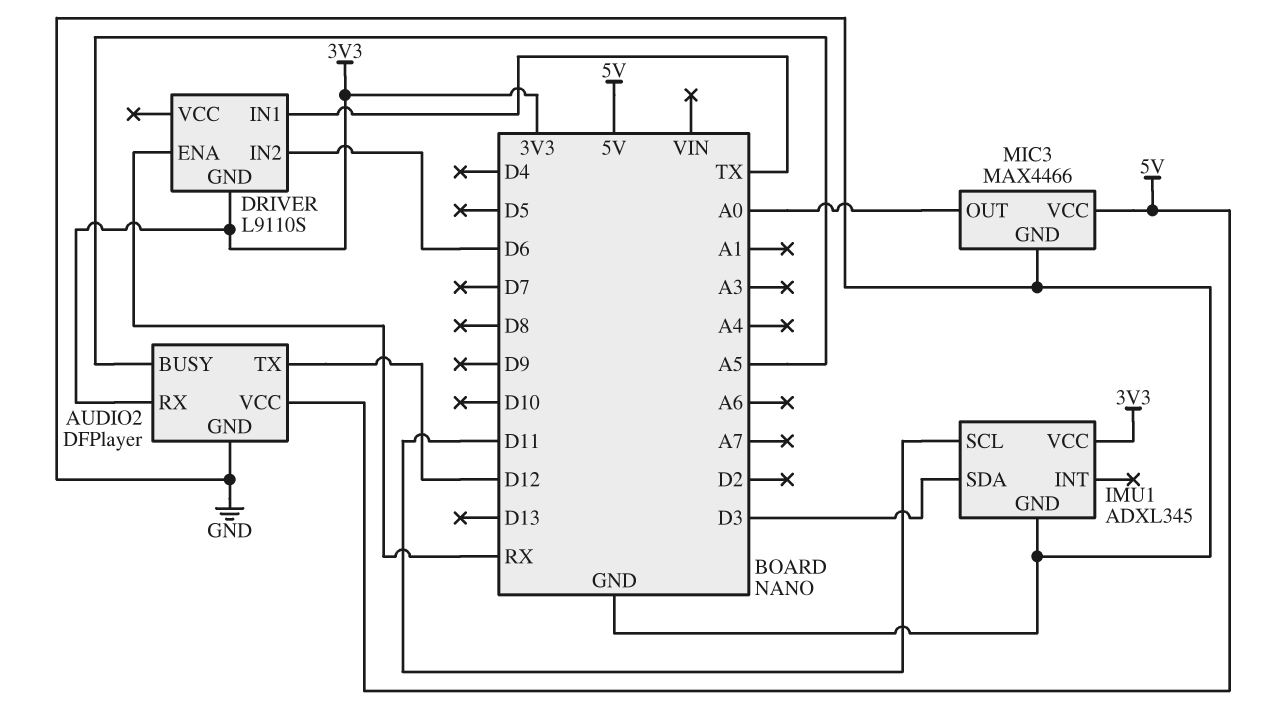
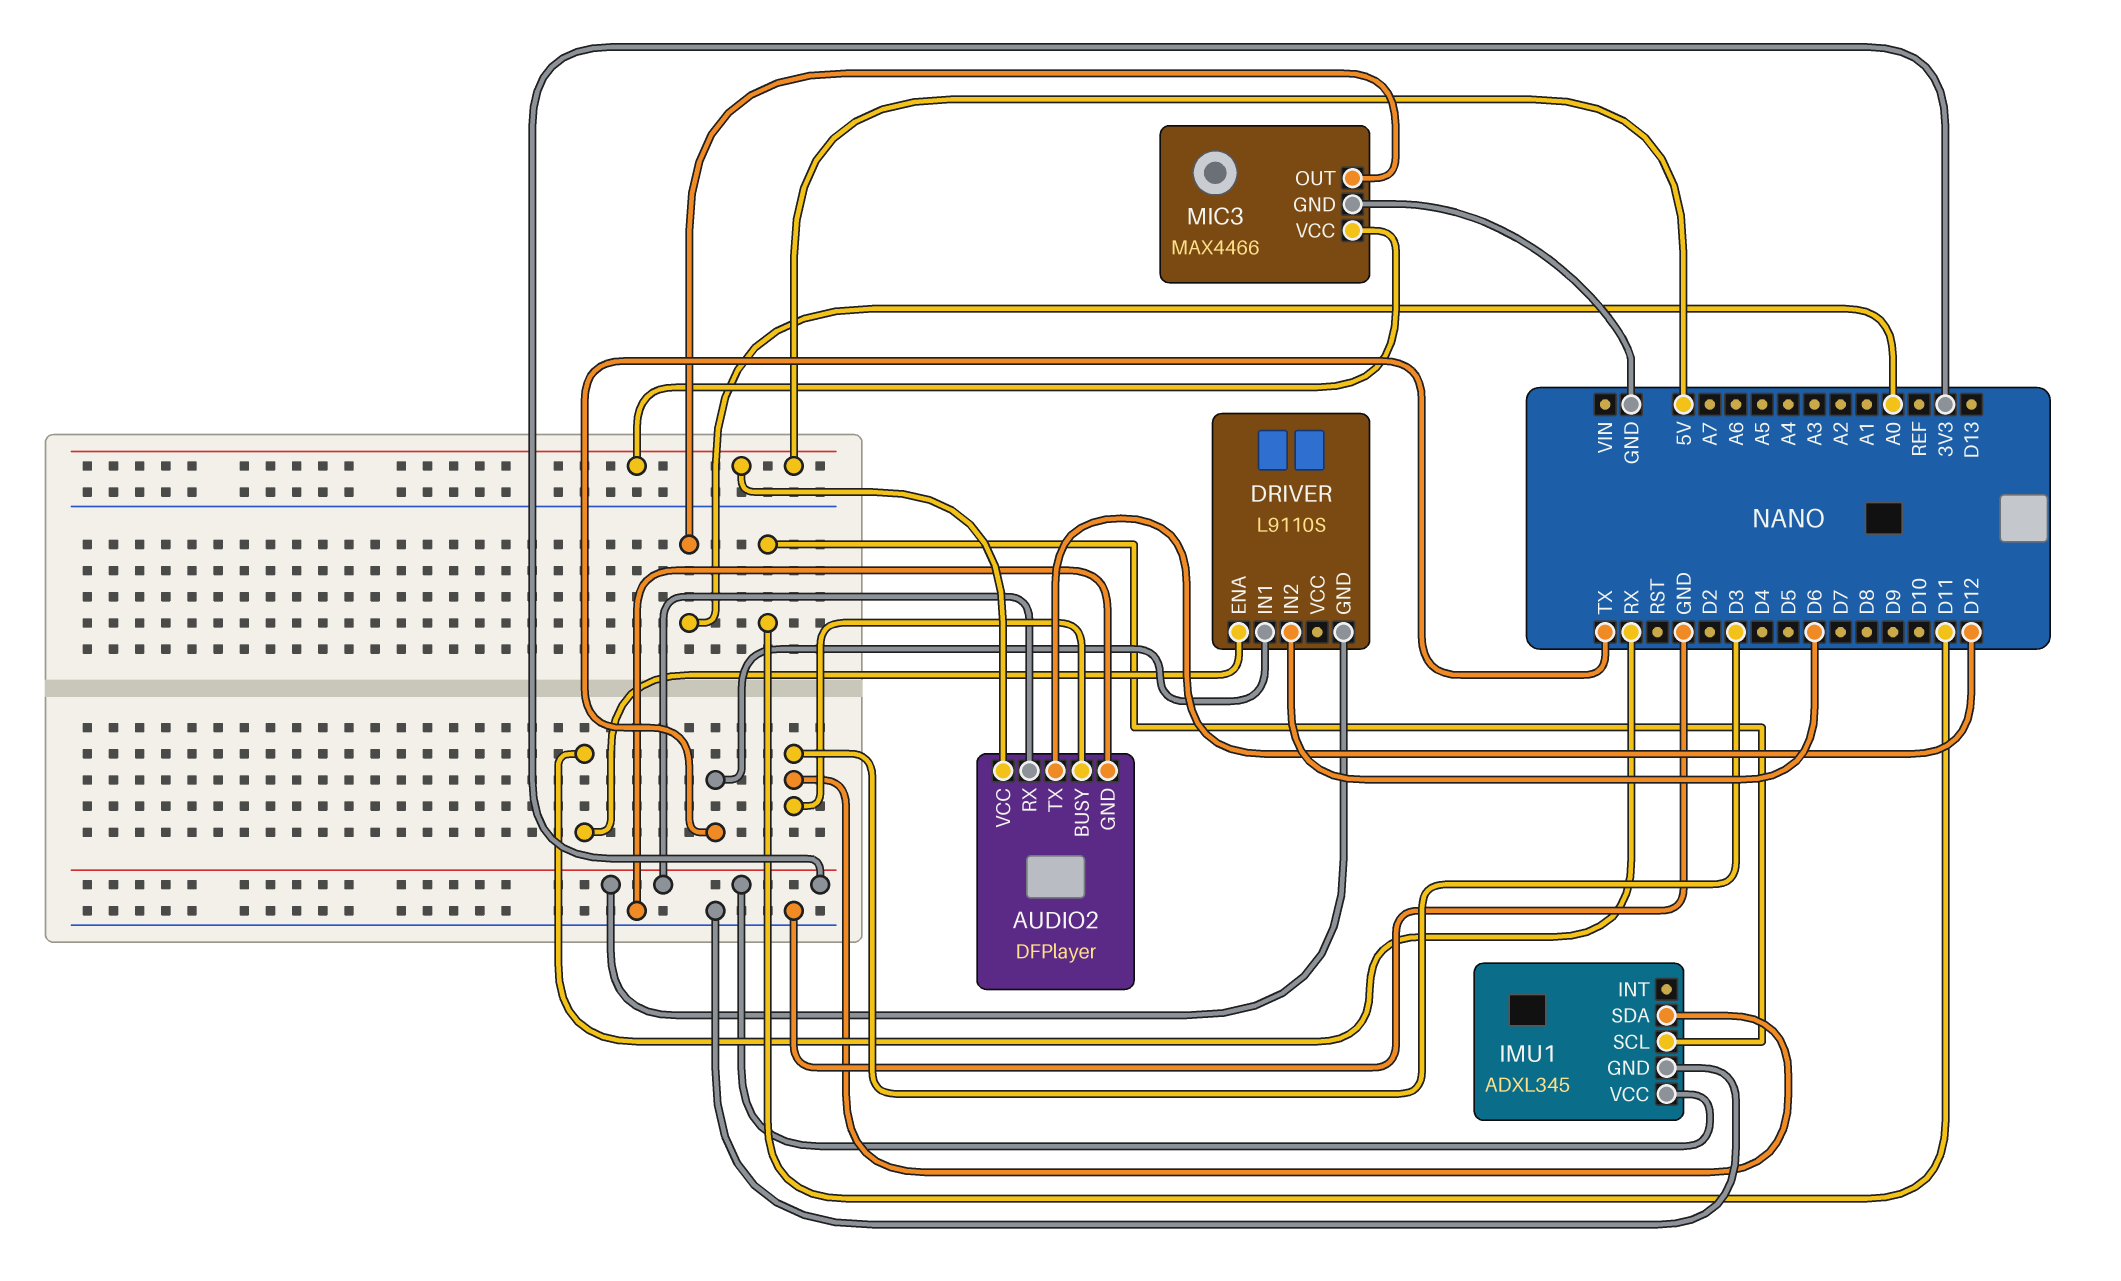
AUDIO2 pin BUSY: A5 -> D3

